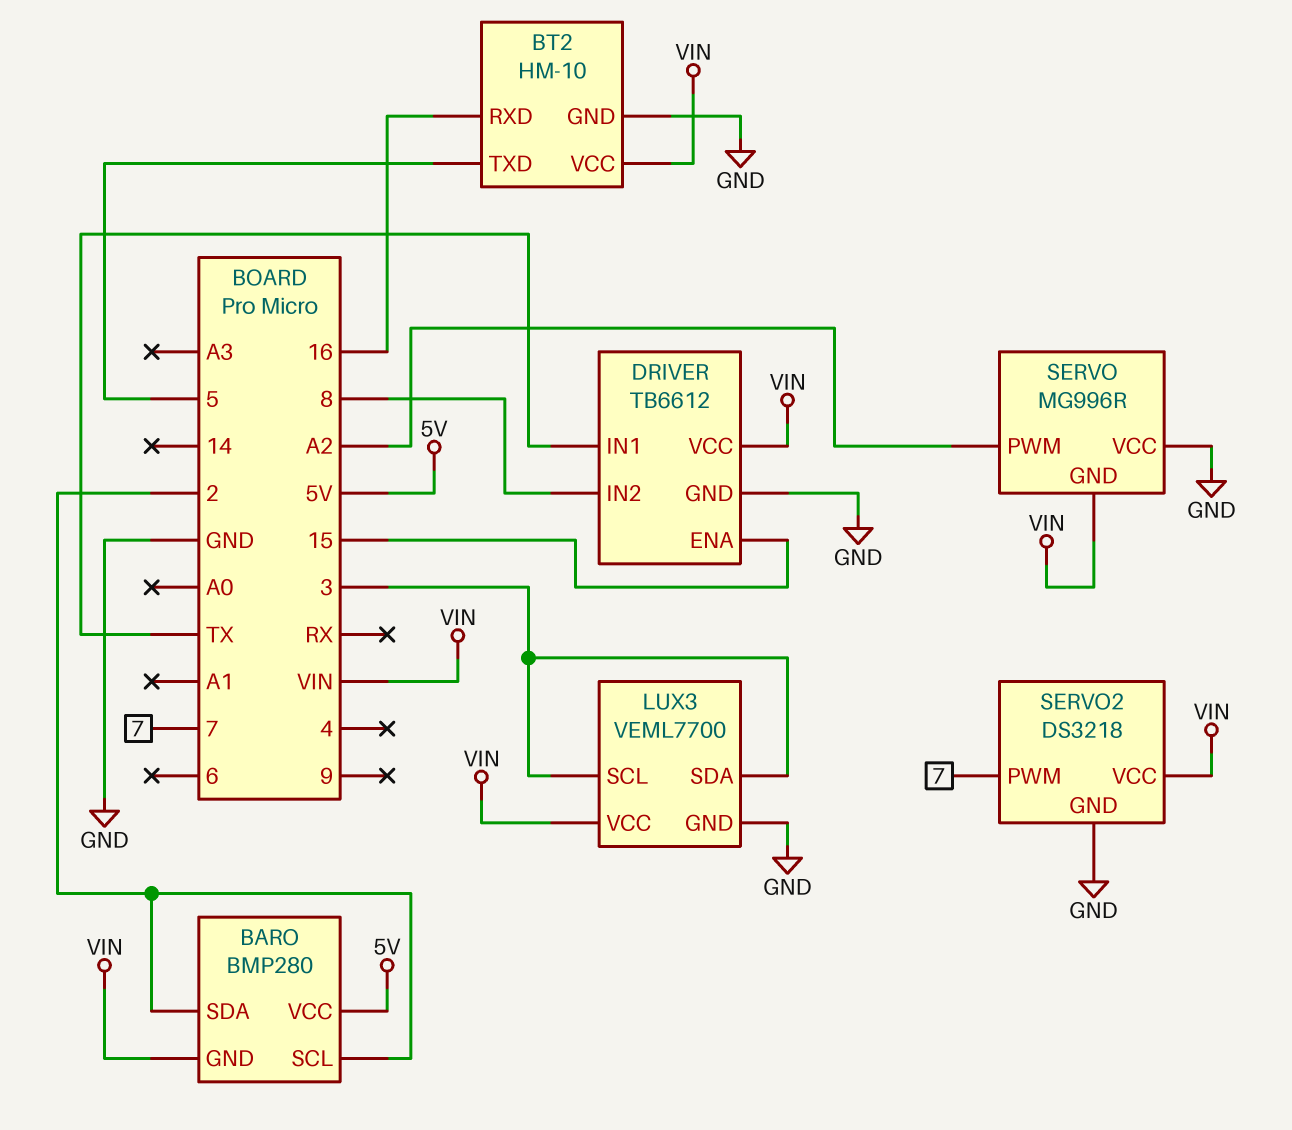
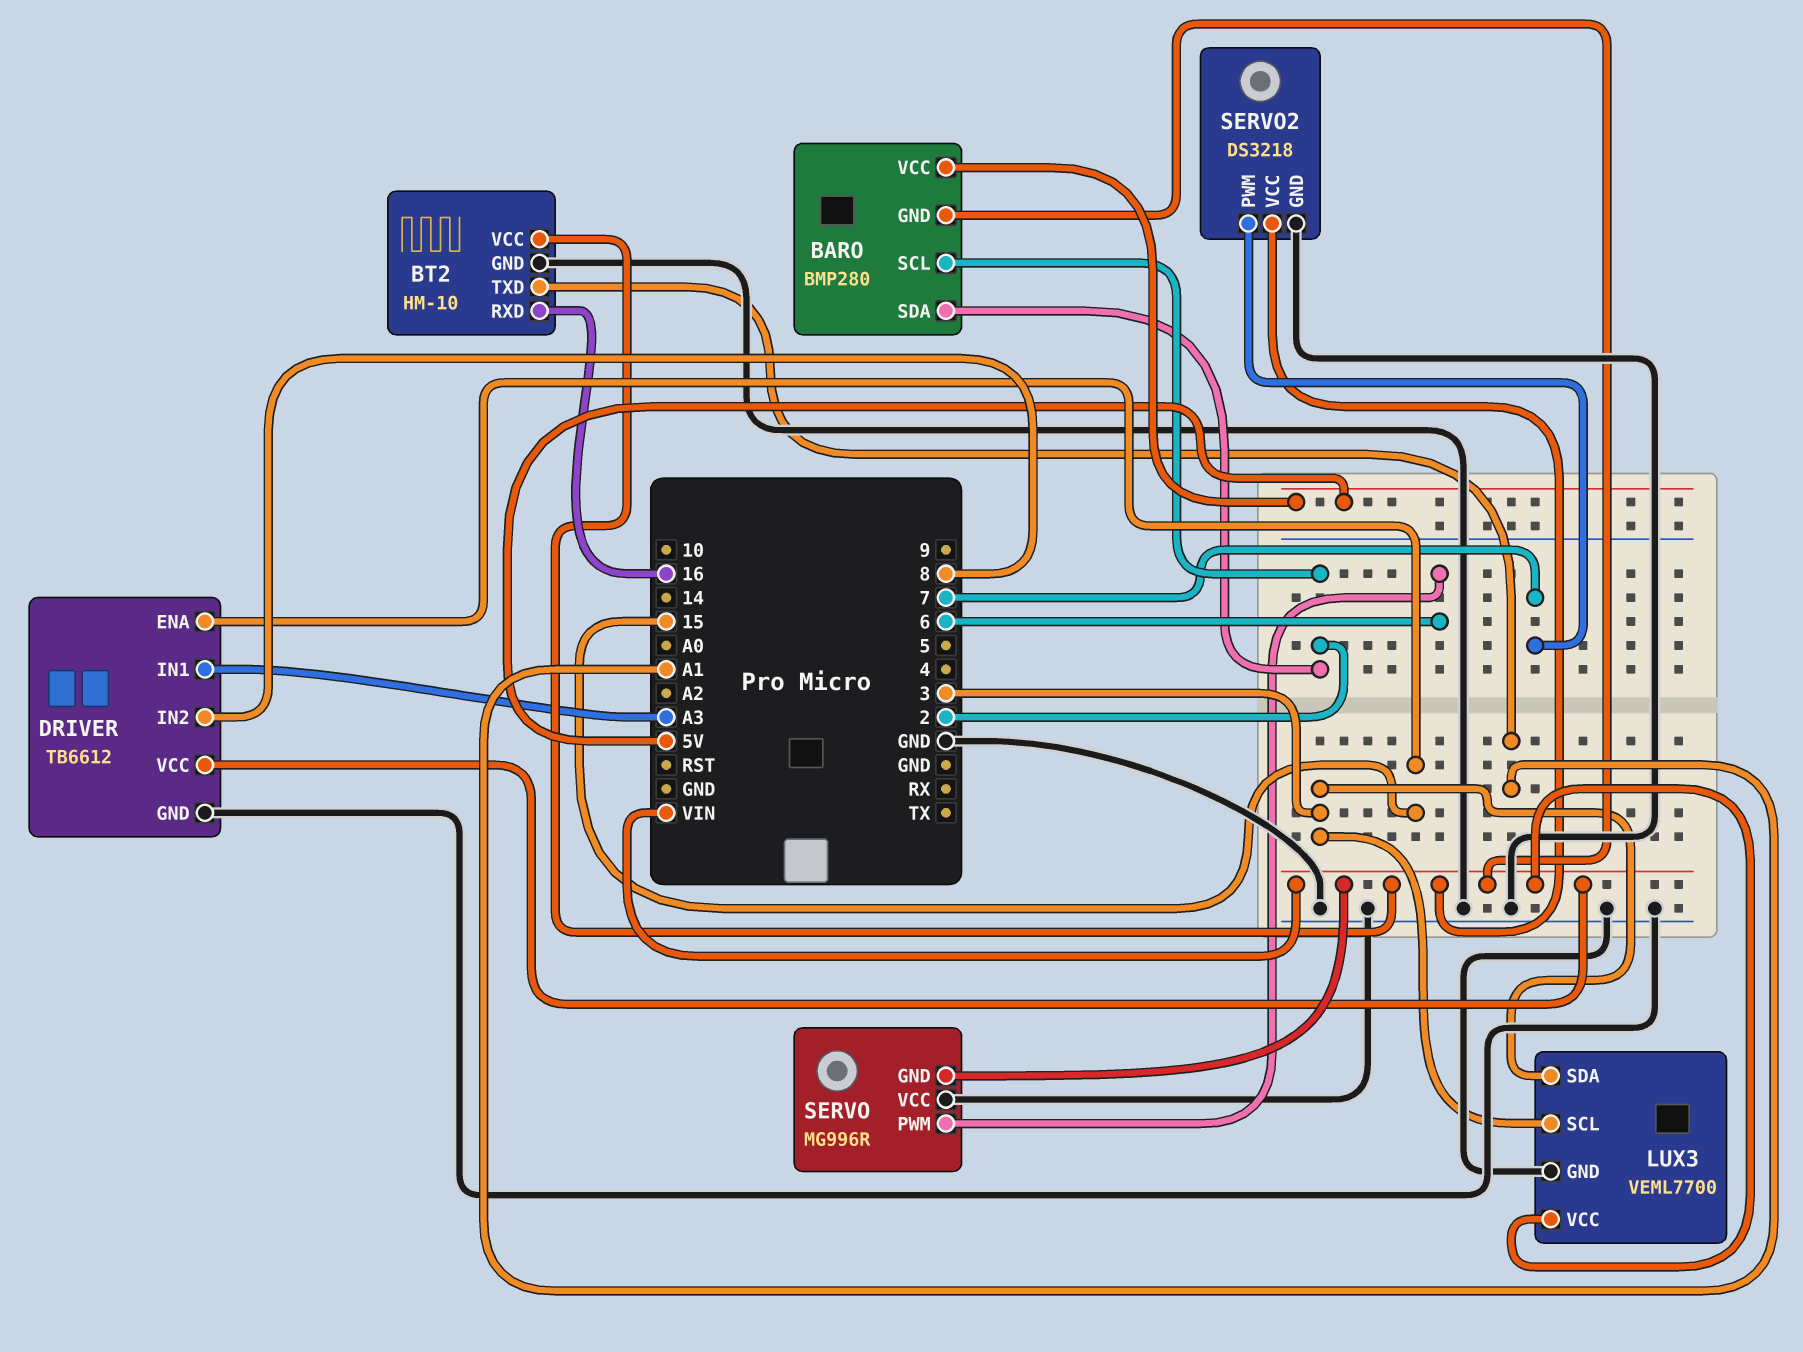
BT2 pin TXD: 5 -> A1
DRIVER pin IN1: TX -> A3
SERVO pin PWM: A2 -> 6

